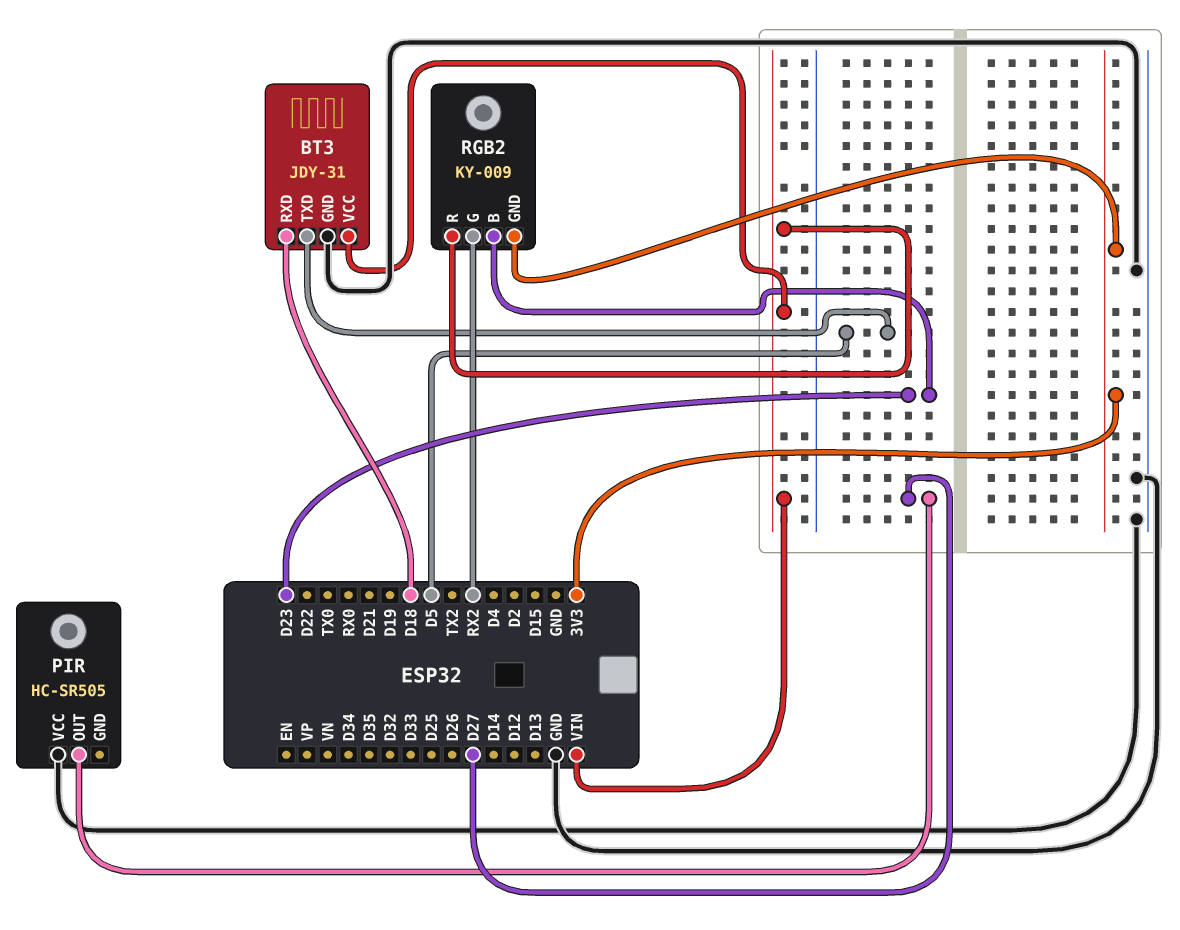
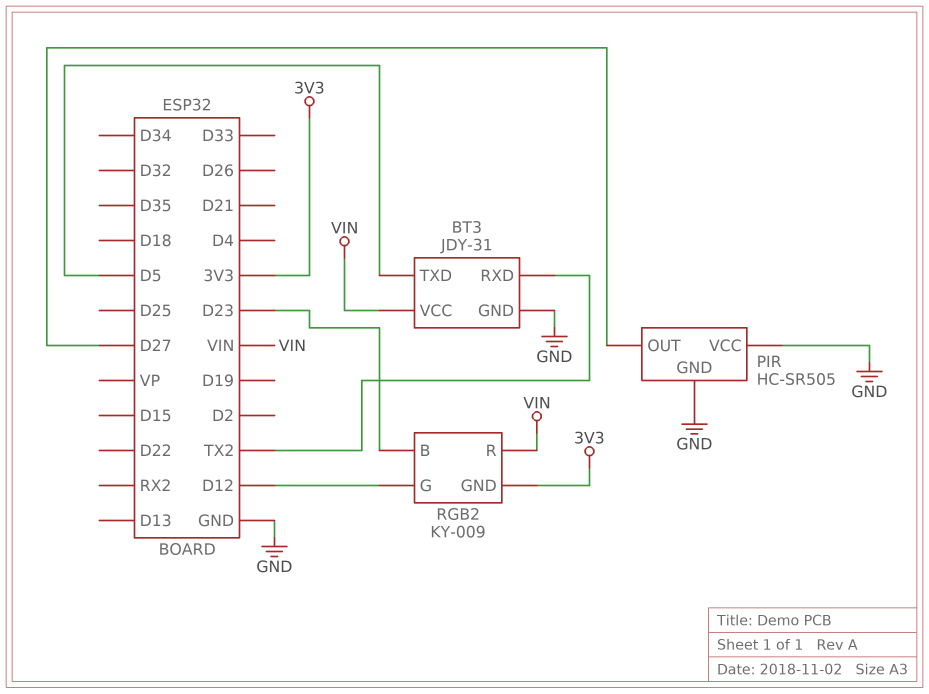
BT3 pin RXD: D18 -> TX2
PIR pin GND: none -> GND
RGB2 pin G: RX2 -> D12

